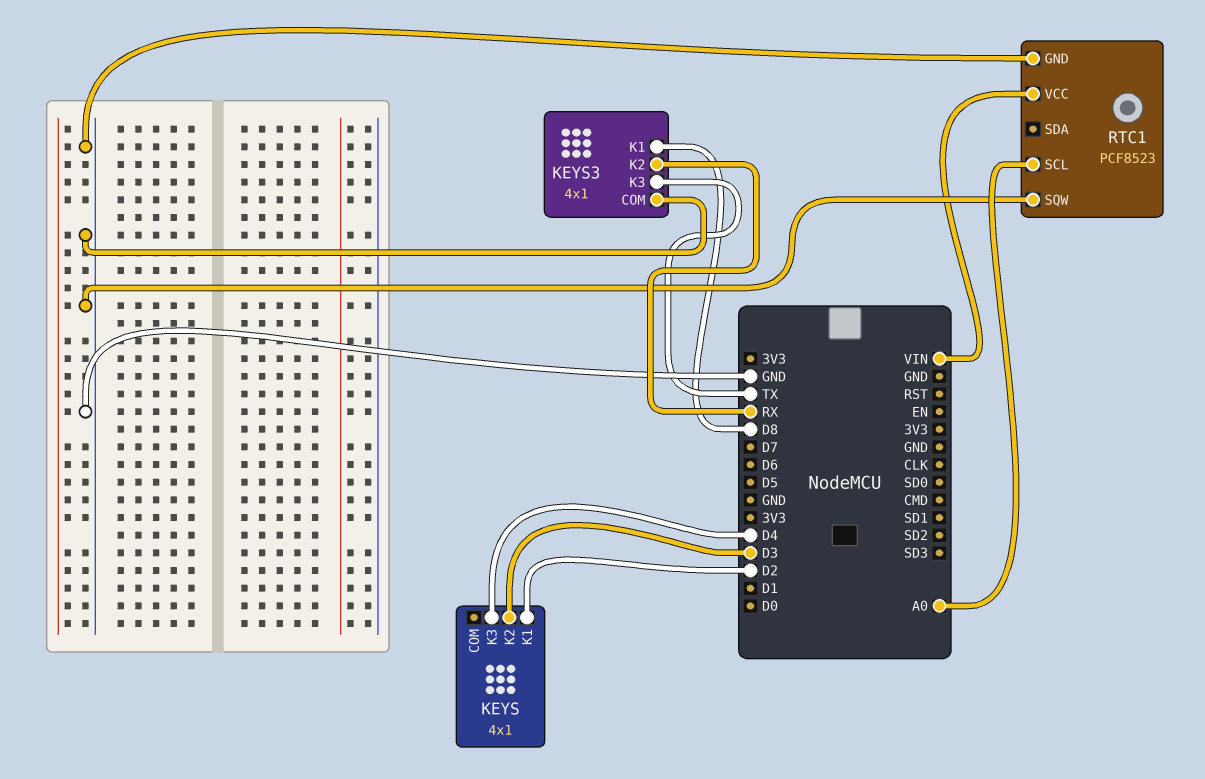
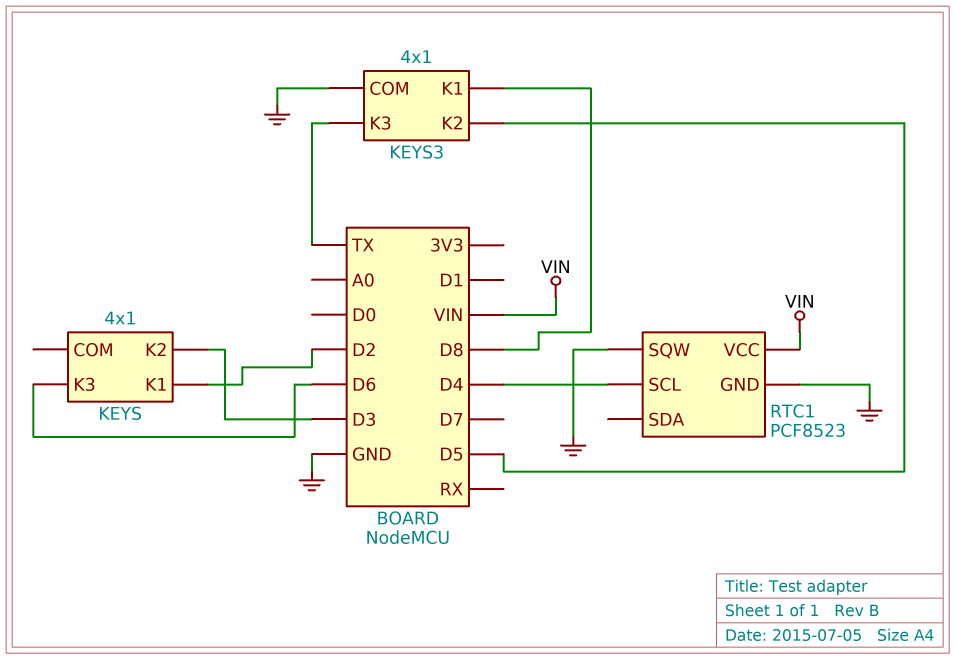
KEYS pin K3: D4 -> D6
KEYS3 pin K2: RX -> D5
RTC1 pin SCL: A0 -> D4

